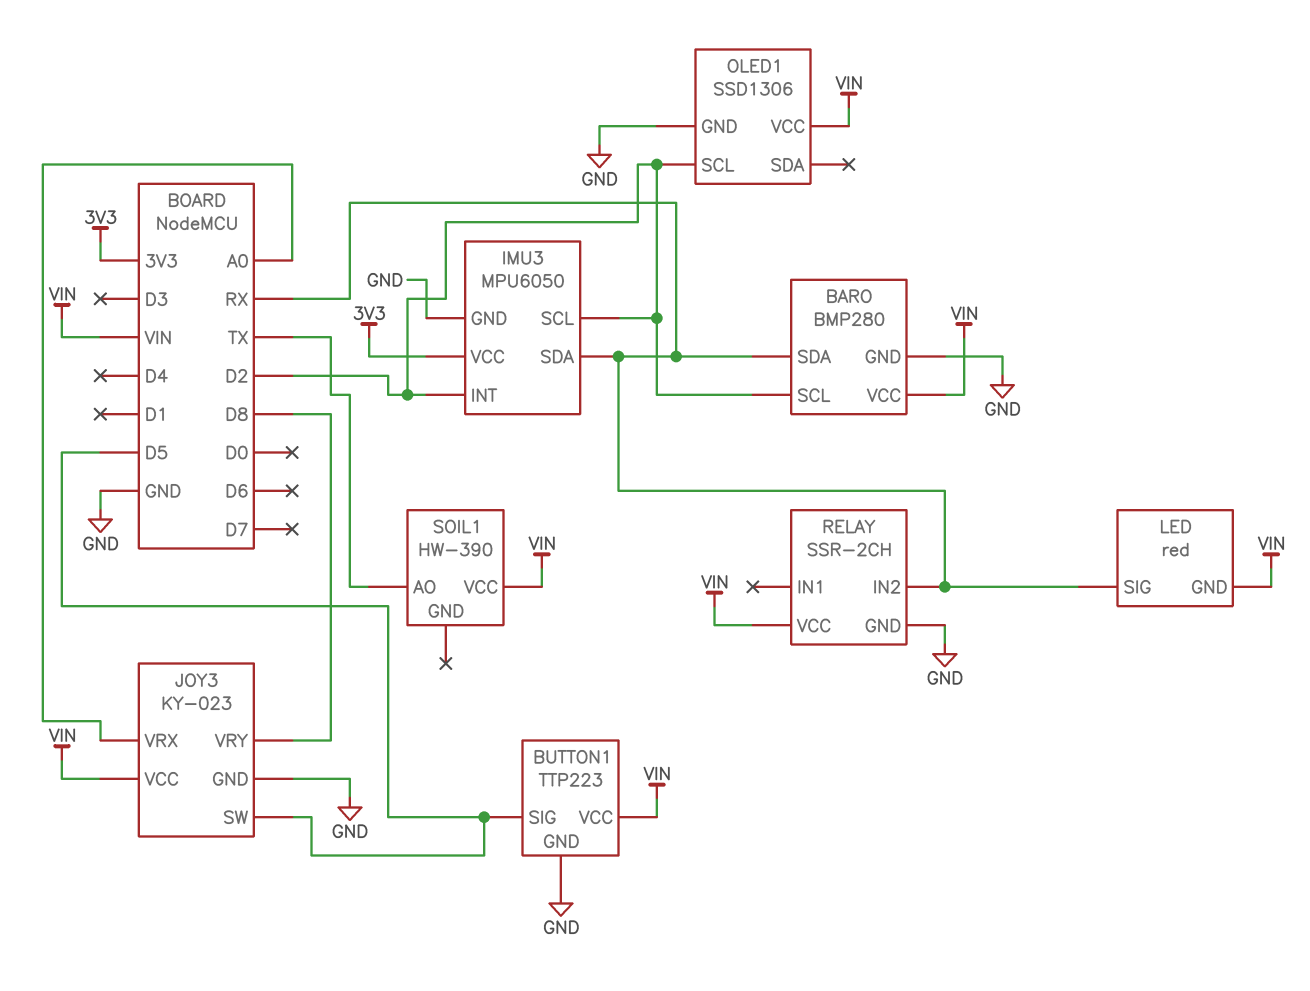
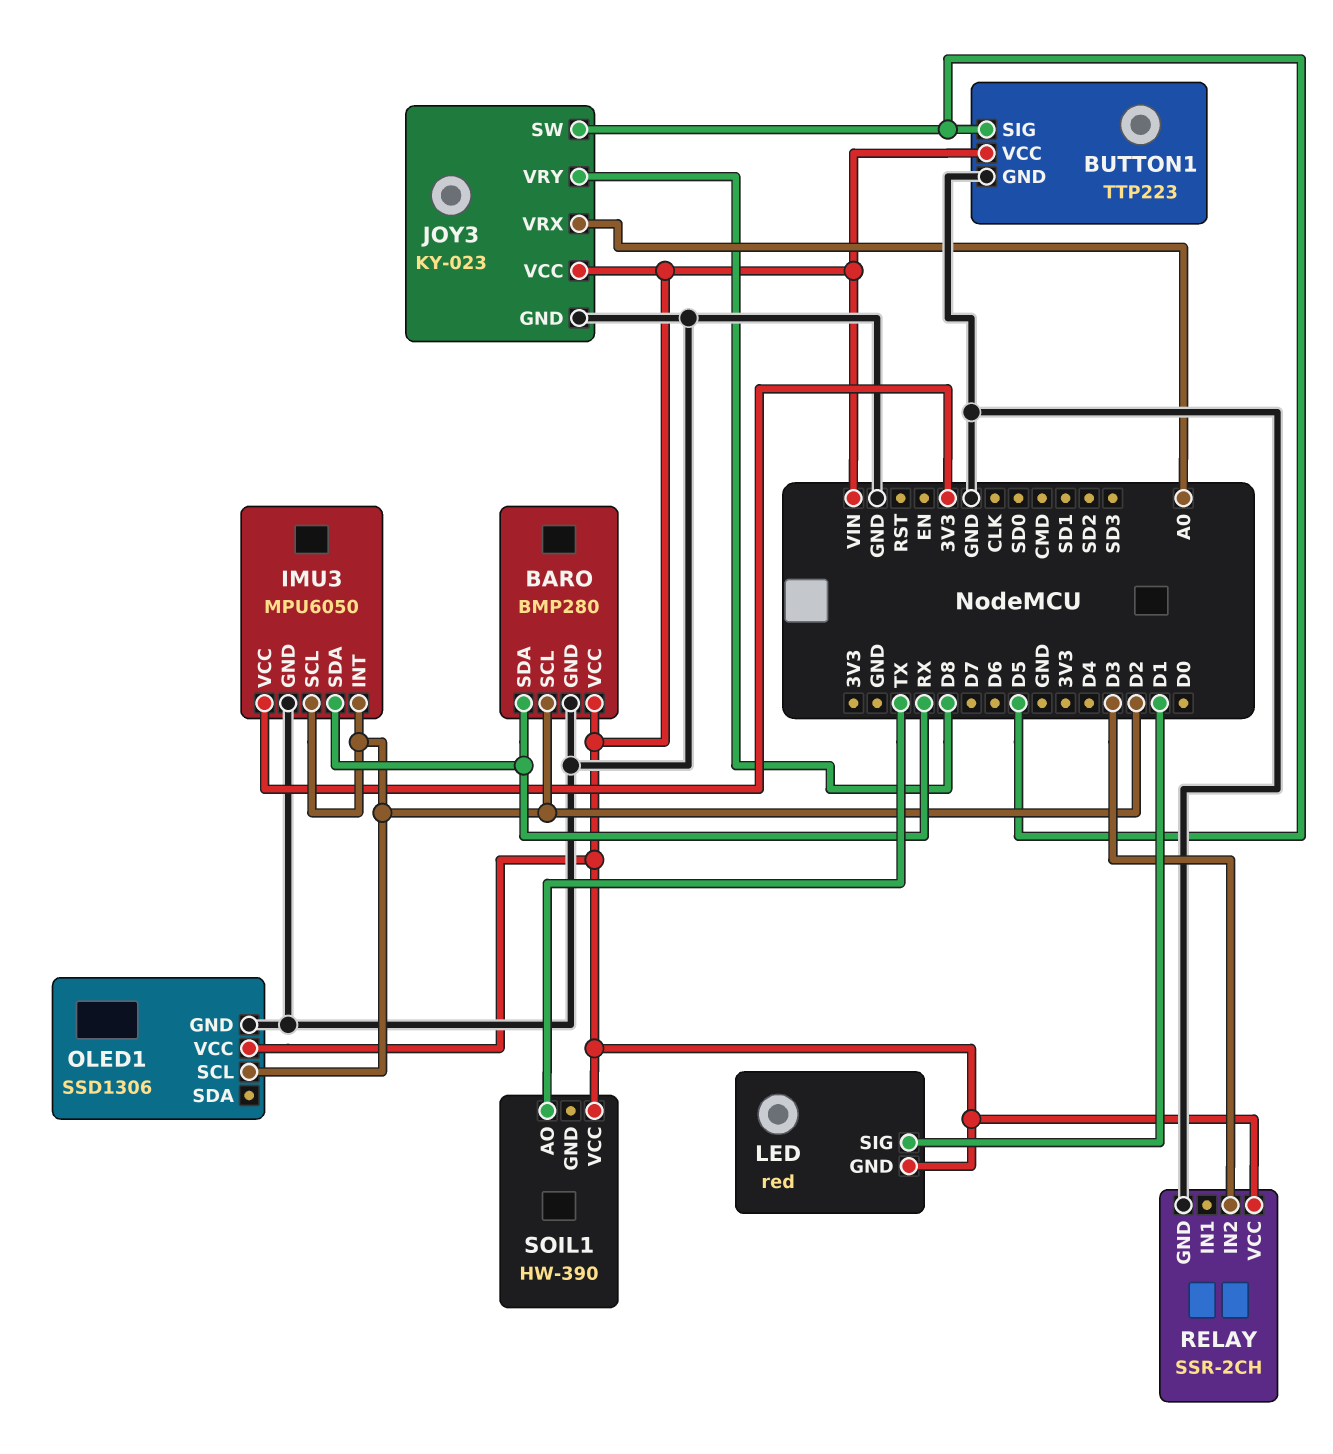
LED pin SIG: RX -> D1
RELAY pin IN2: RX -> D3

